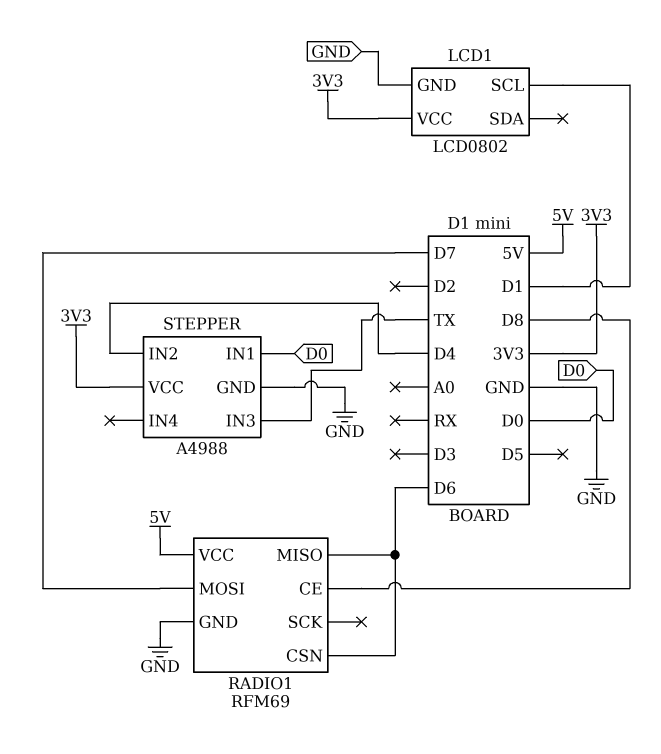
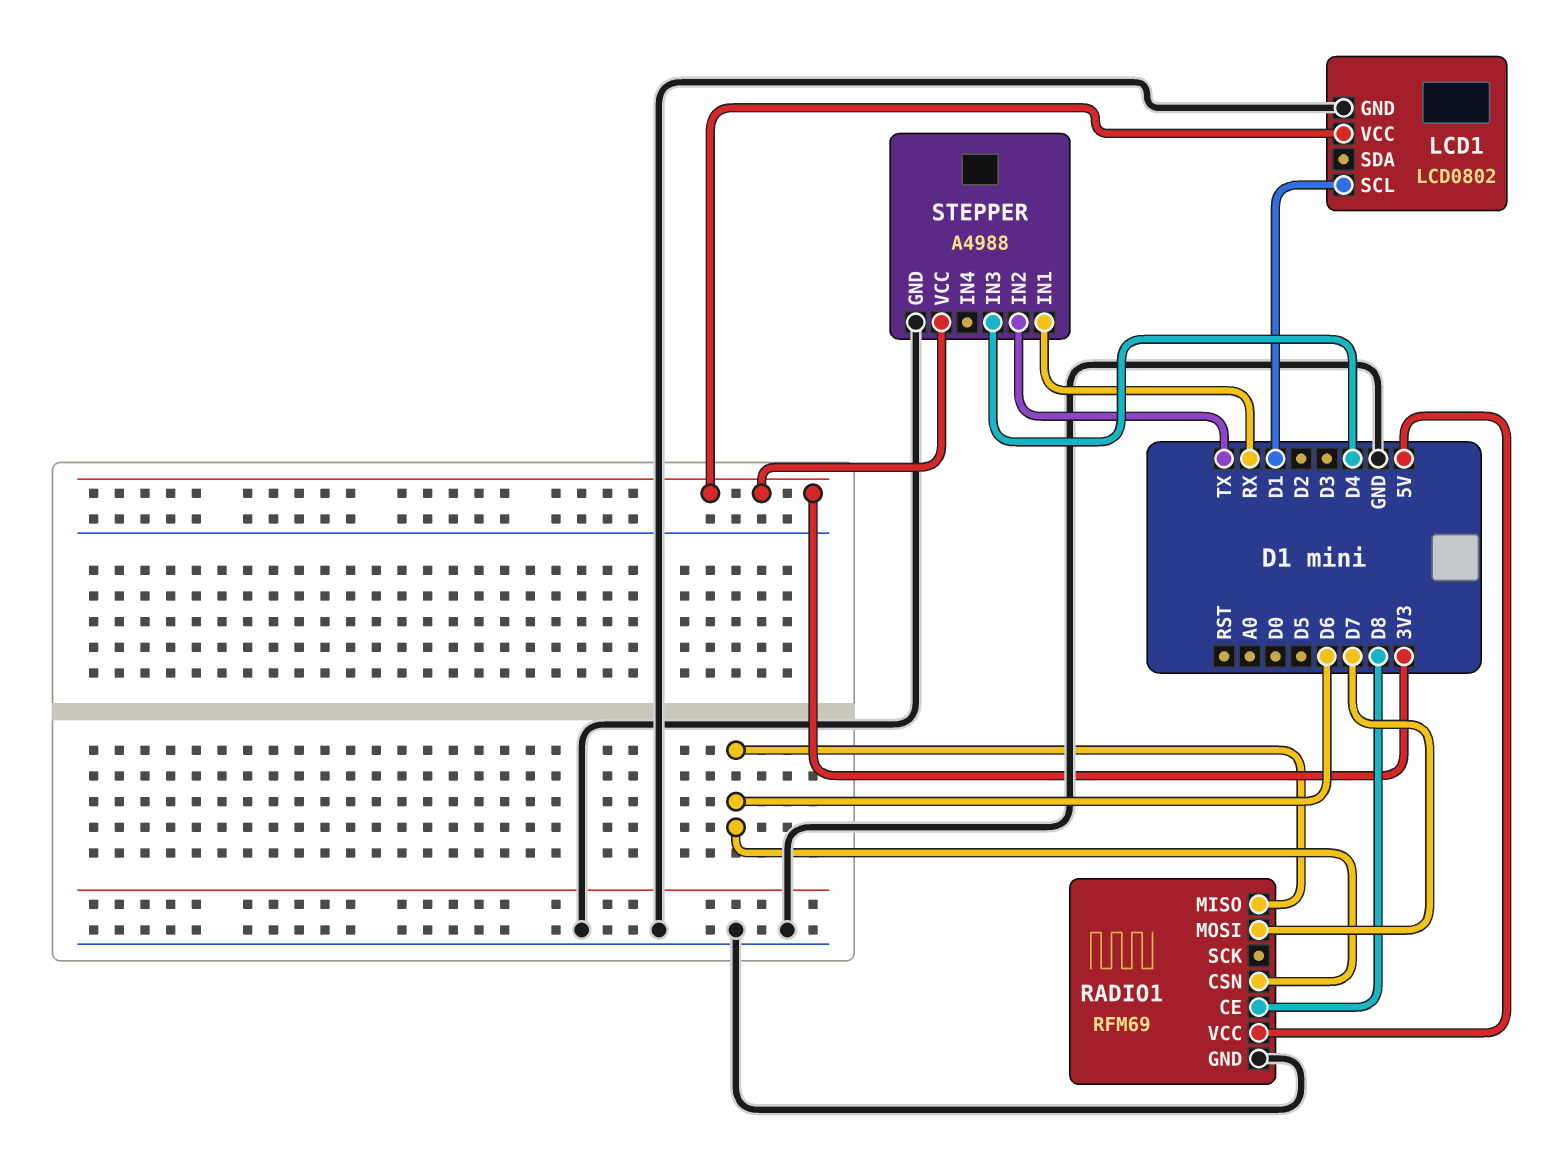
STEPPER pin IN1: D0 -> RX
STEPPER pin IN2: D4 -> TX
STEPPER pin IN3: TX -> D4

